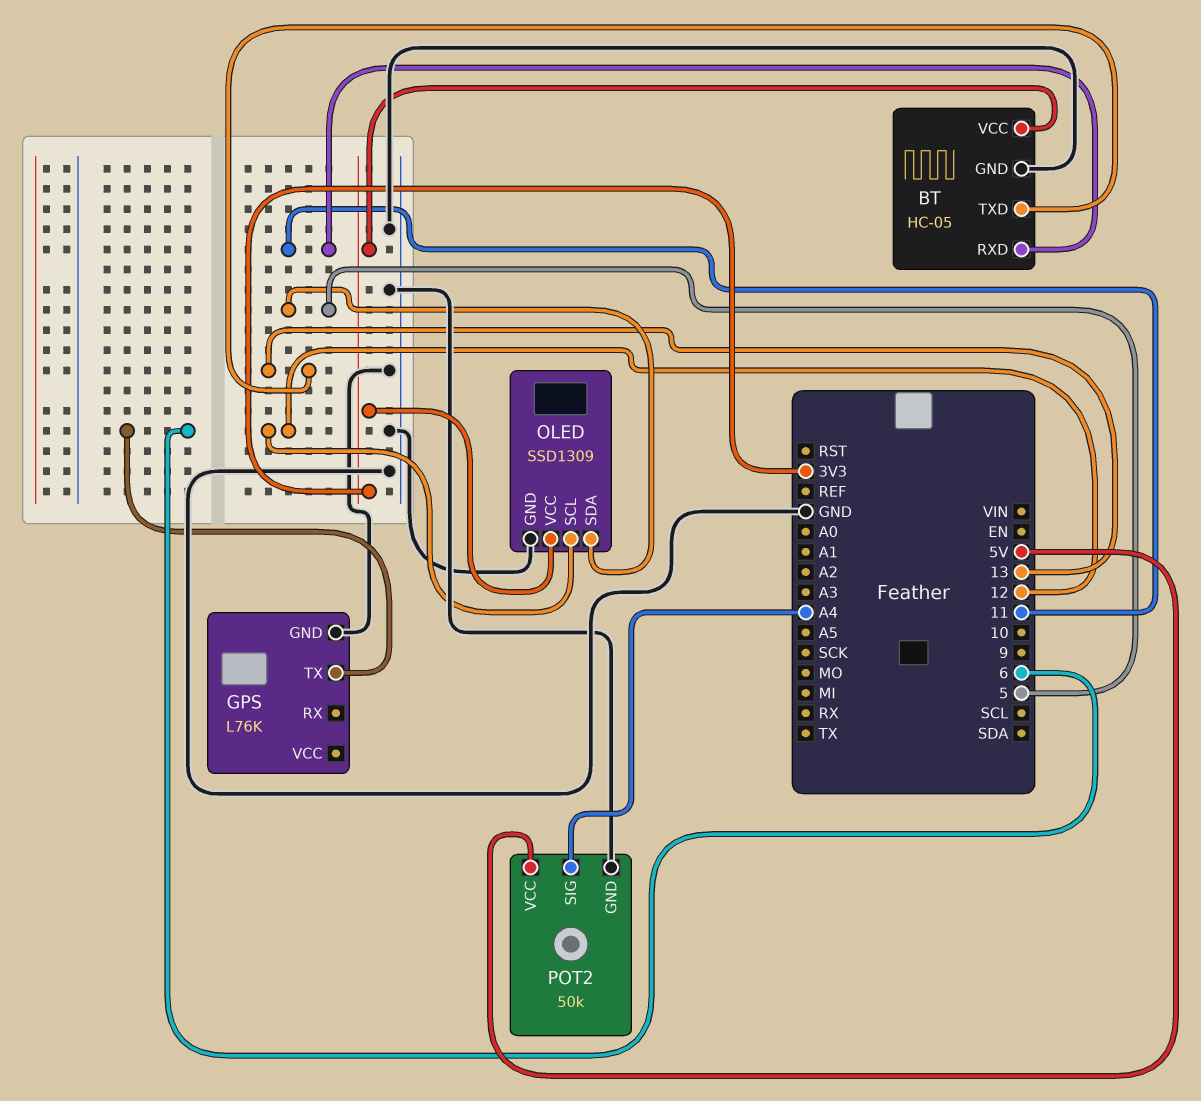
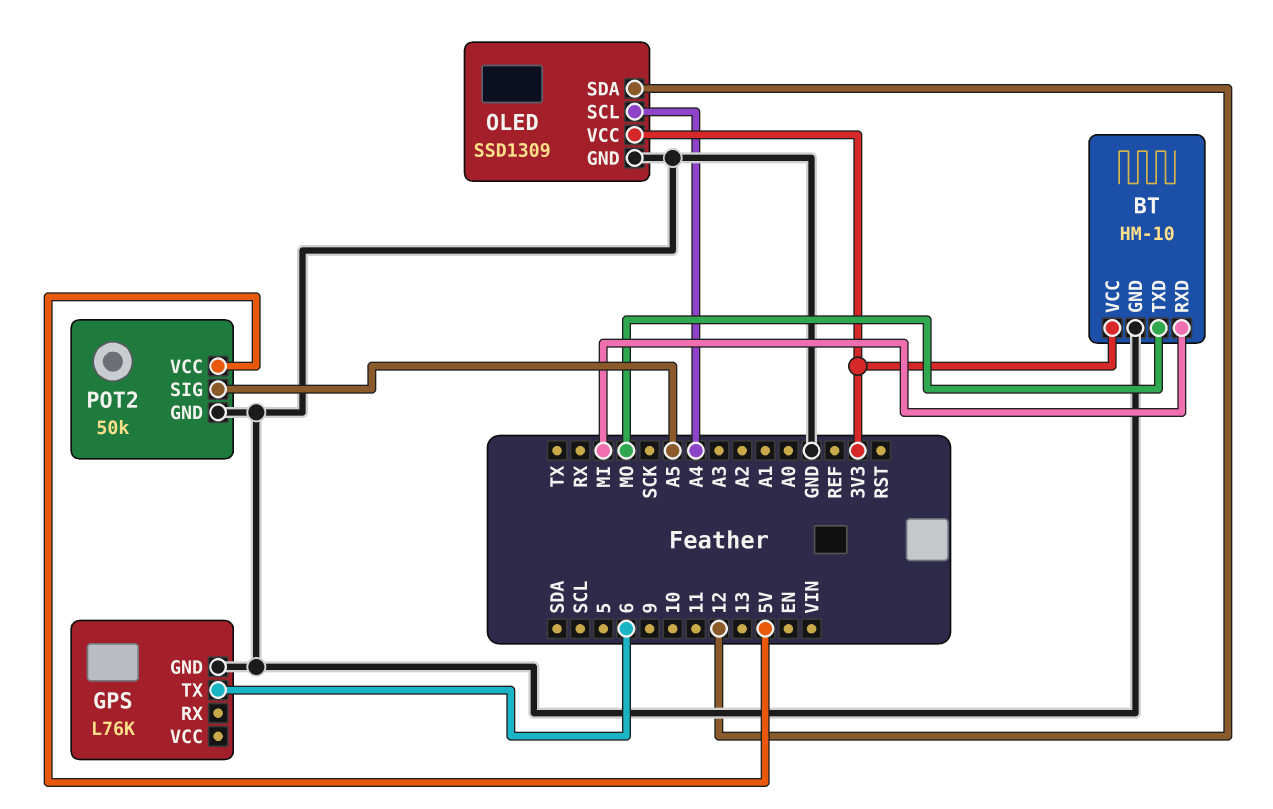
BT: HC-05 -> HM-10
BT pin RXD: 11 -> MI
BT pin TXD: 13 -> MO
OLED pin SCL: 12 -> A4
OLED pin SDA: 5 -> 12
POT2 pin SIG: A4 -> A5

